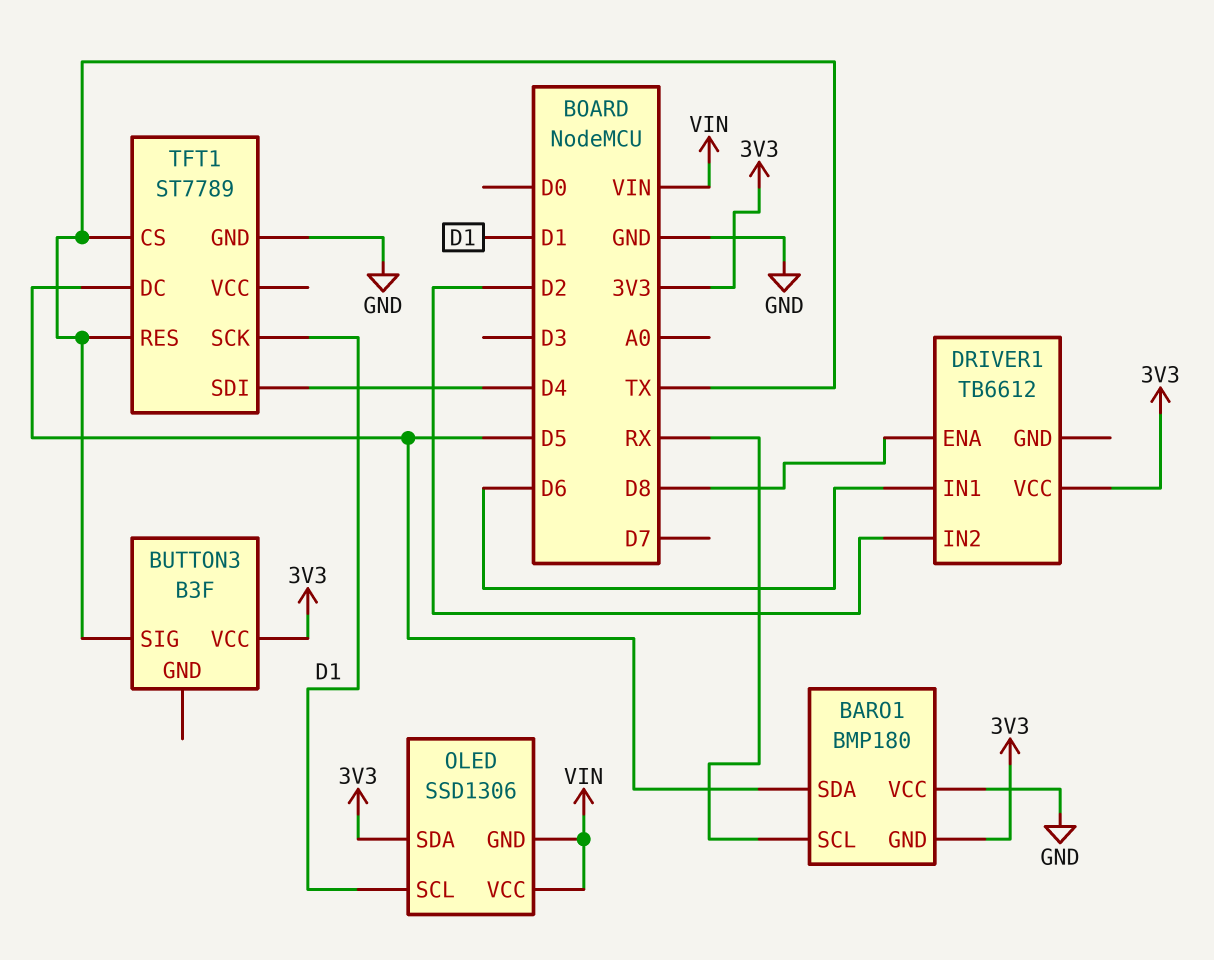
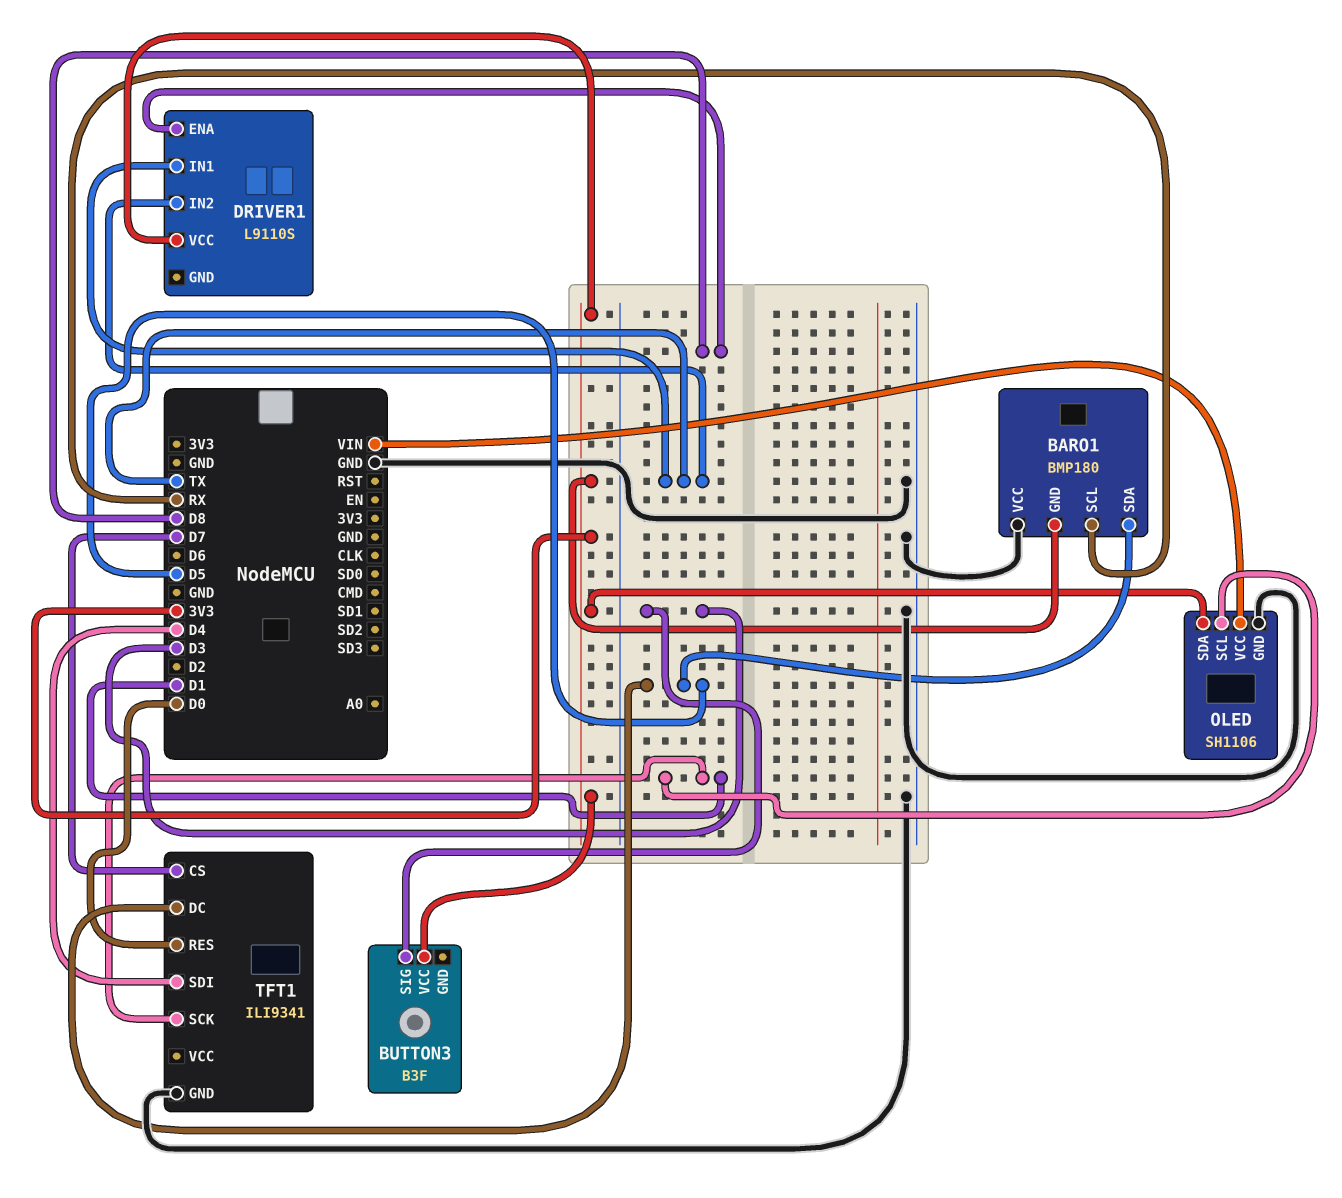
BUTTON3 pin SIG: TX -> D3
DRIVER1: TB6612 -> L9110S
DRIVER1 pin IN1: D6 -> TX
DRIVER1 pin IN2: D2 -> TX
OLED: SSD1306 -> SH1106
OLED pin GND: VIN -> GND
TFT1: ST7789 -> ILI9341
TFT1 pin CS: TX -> D7
TFT1 pin RES: TX -> D0

